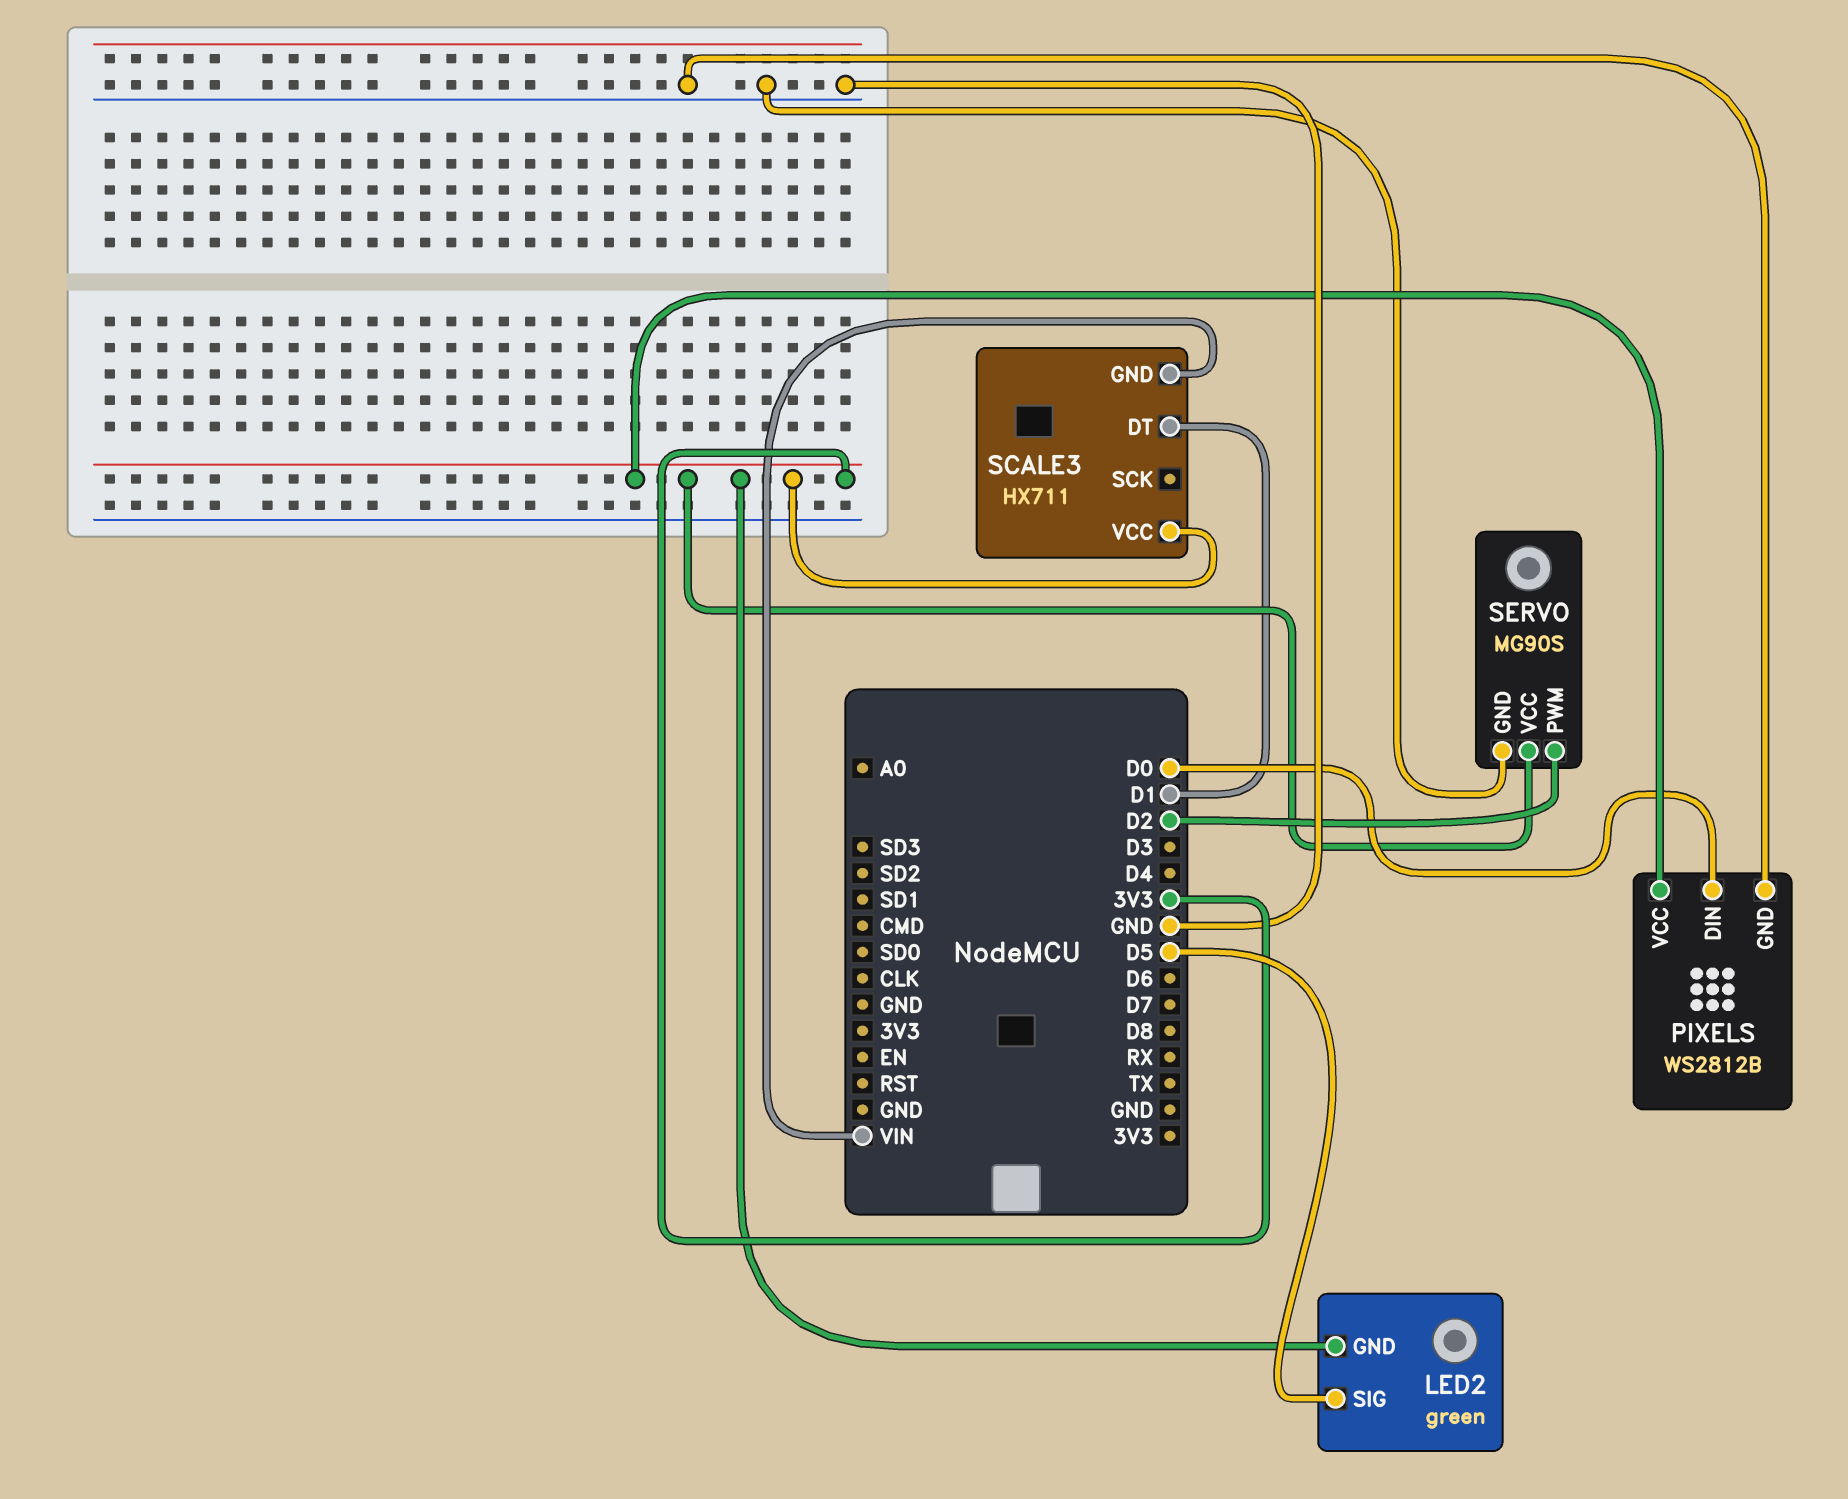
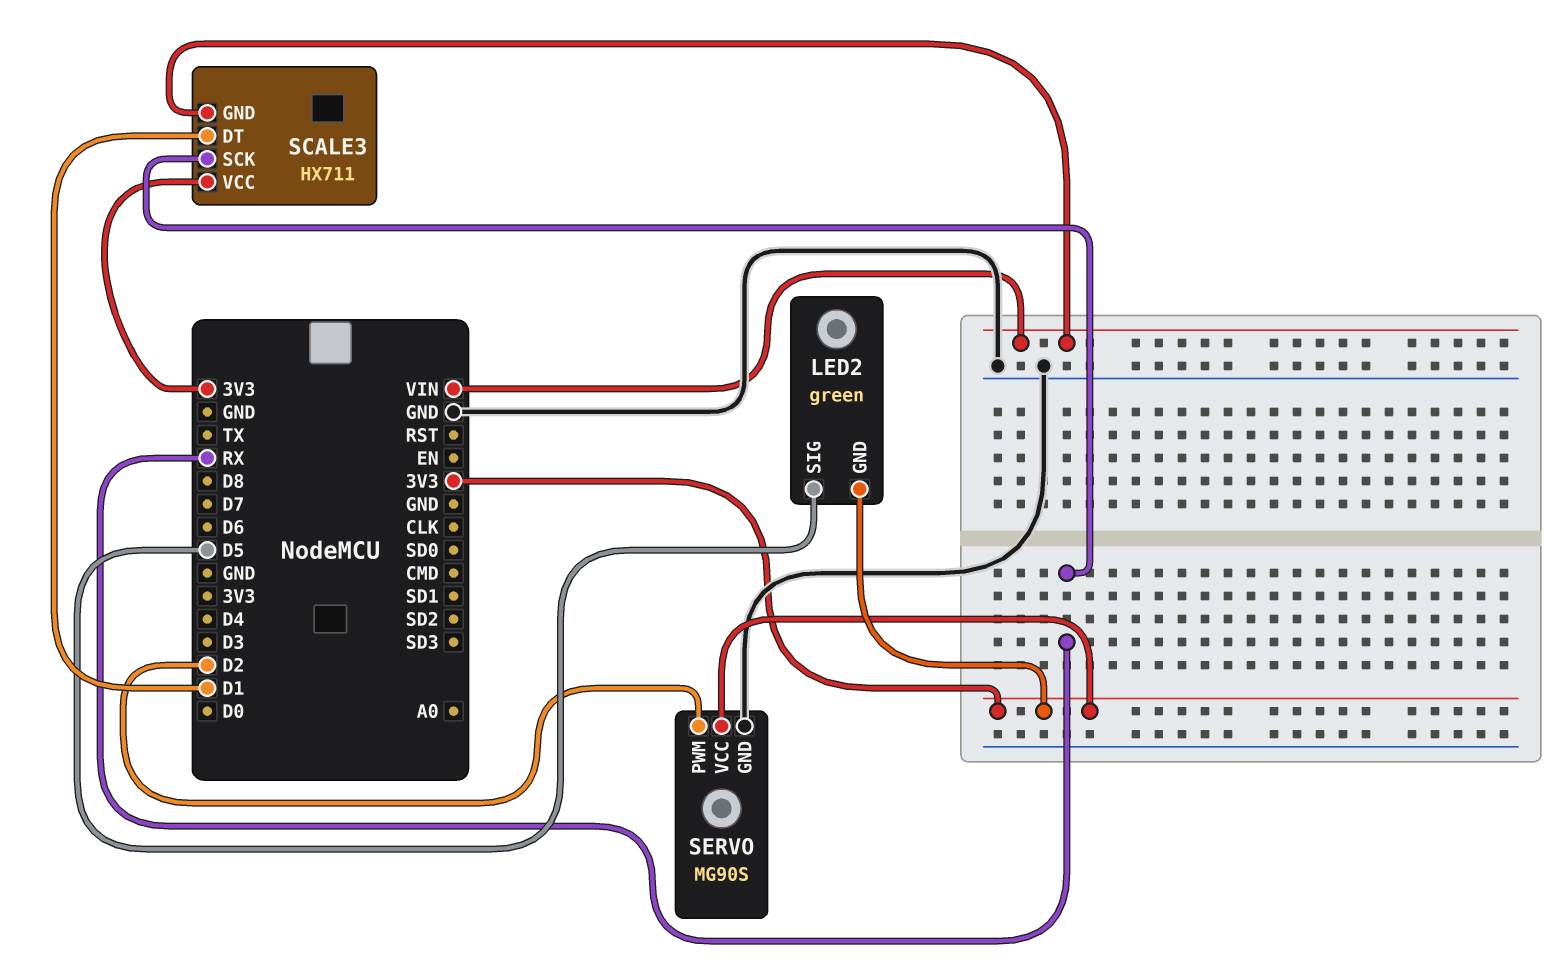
PIXELS: WS2812B -> none
PIXELS pin DIN: D0 -> none
PIXELS pin GND: GND -> none
PIXELS pin VCC: 3V3 -> none
SCALE3 pin SCK: none -> RX

